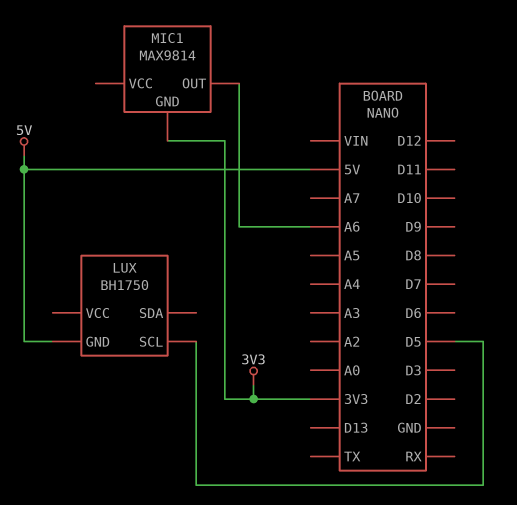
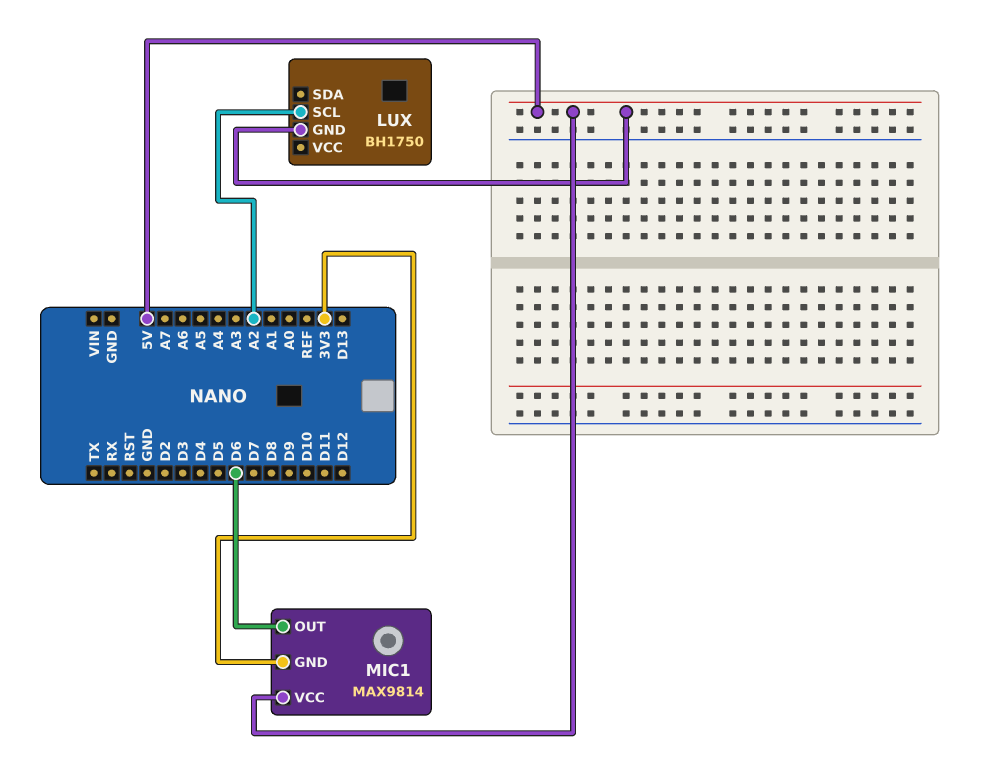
LUX pin SCL: D5 -> A2
MIC1 pin OUT: A6 -> D6
MIC1 pin VCC: none -> 5V

